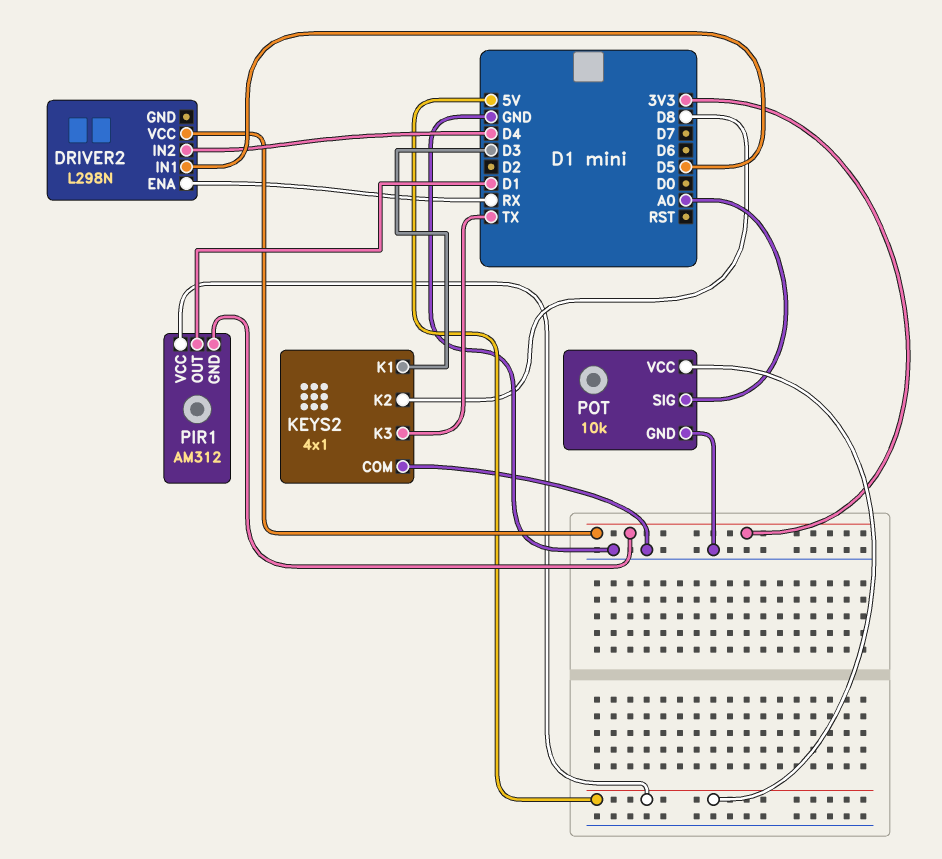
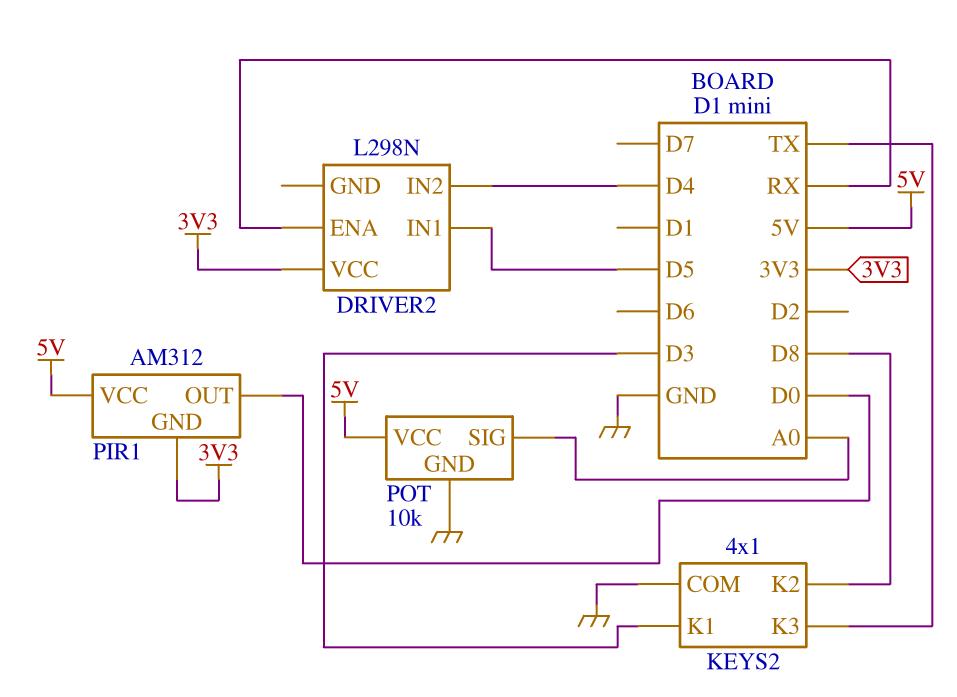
PIR1 pin OUT: D1 -> D0

